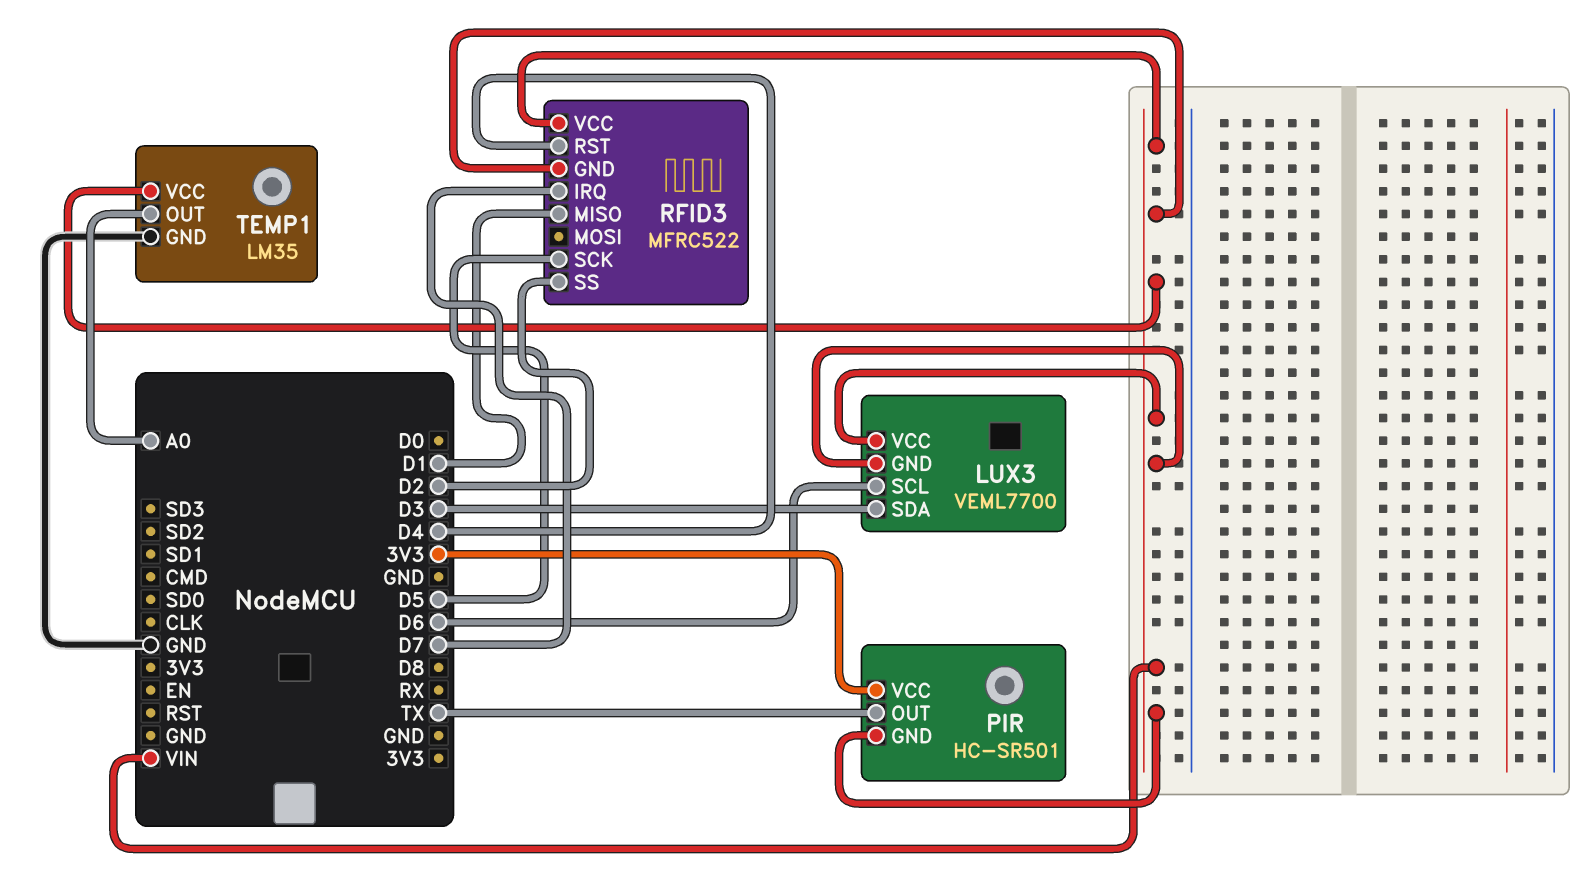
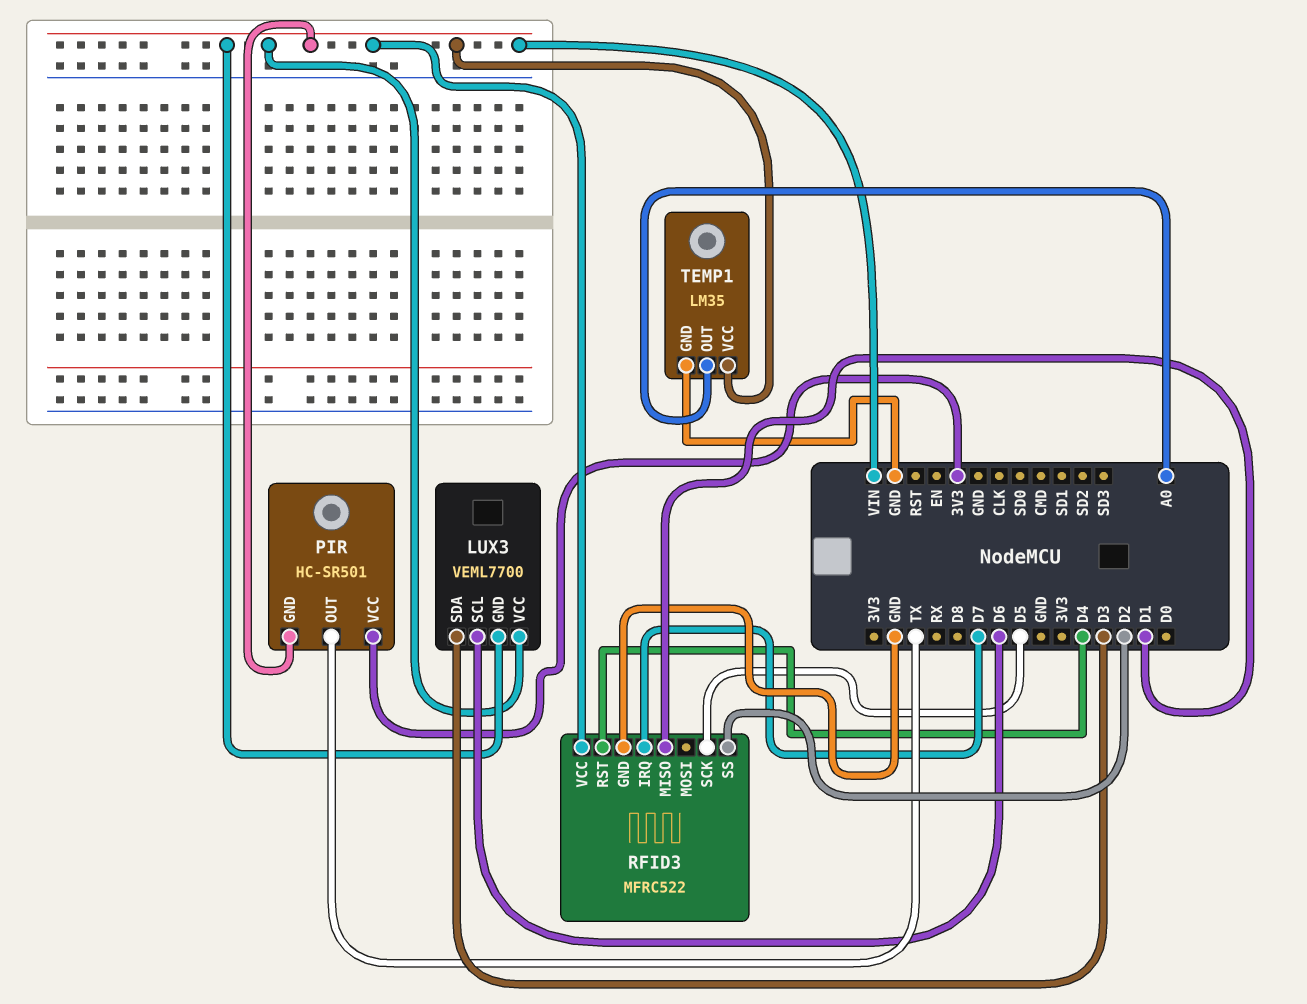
RFID3 pin GND: VIN -> GND

